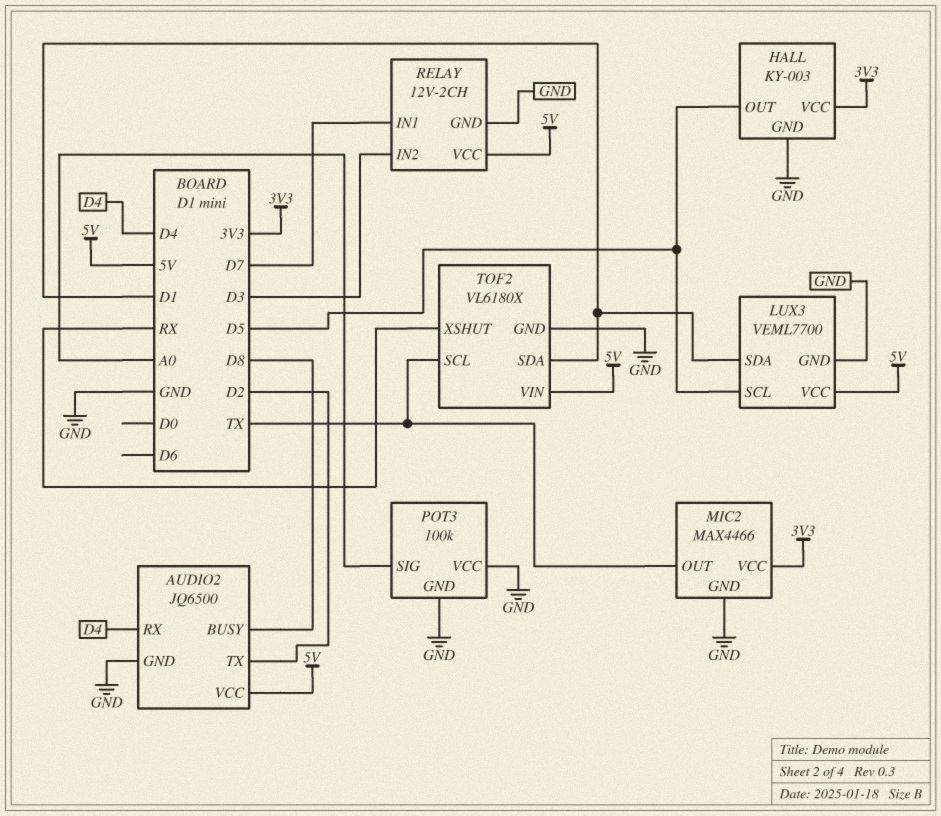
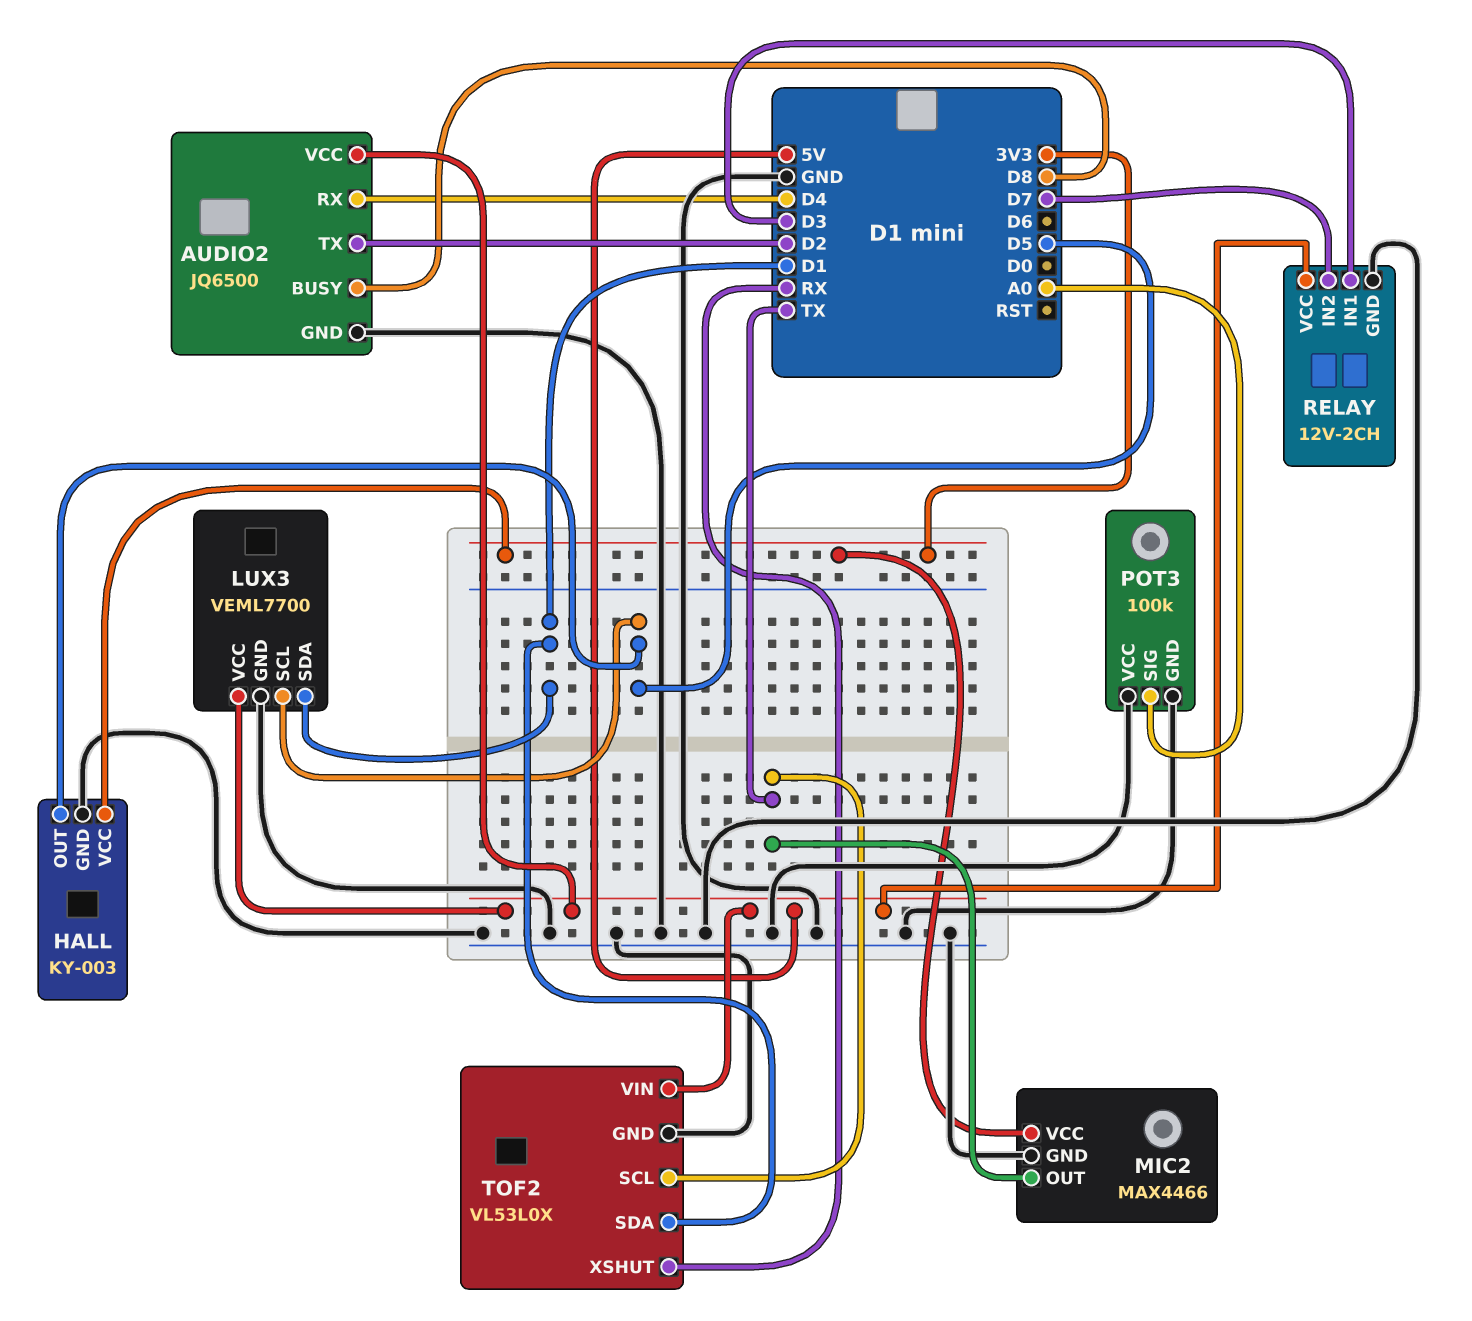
RELAY pin IN1: D7 -> D3
RELAY pin IN2: D3 -> D7
TOF2: VL6180X -> VL53L0X

